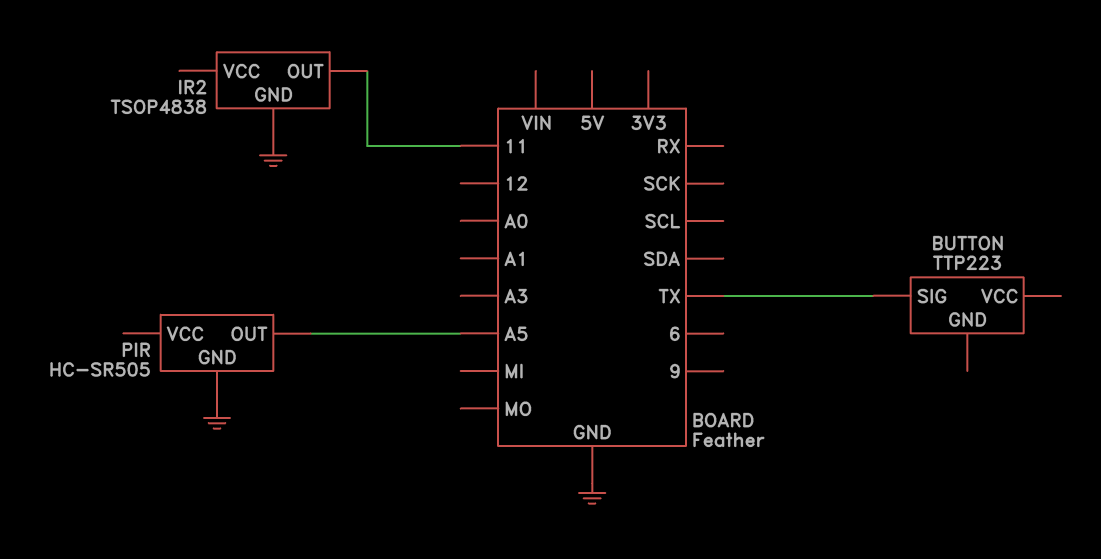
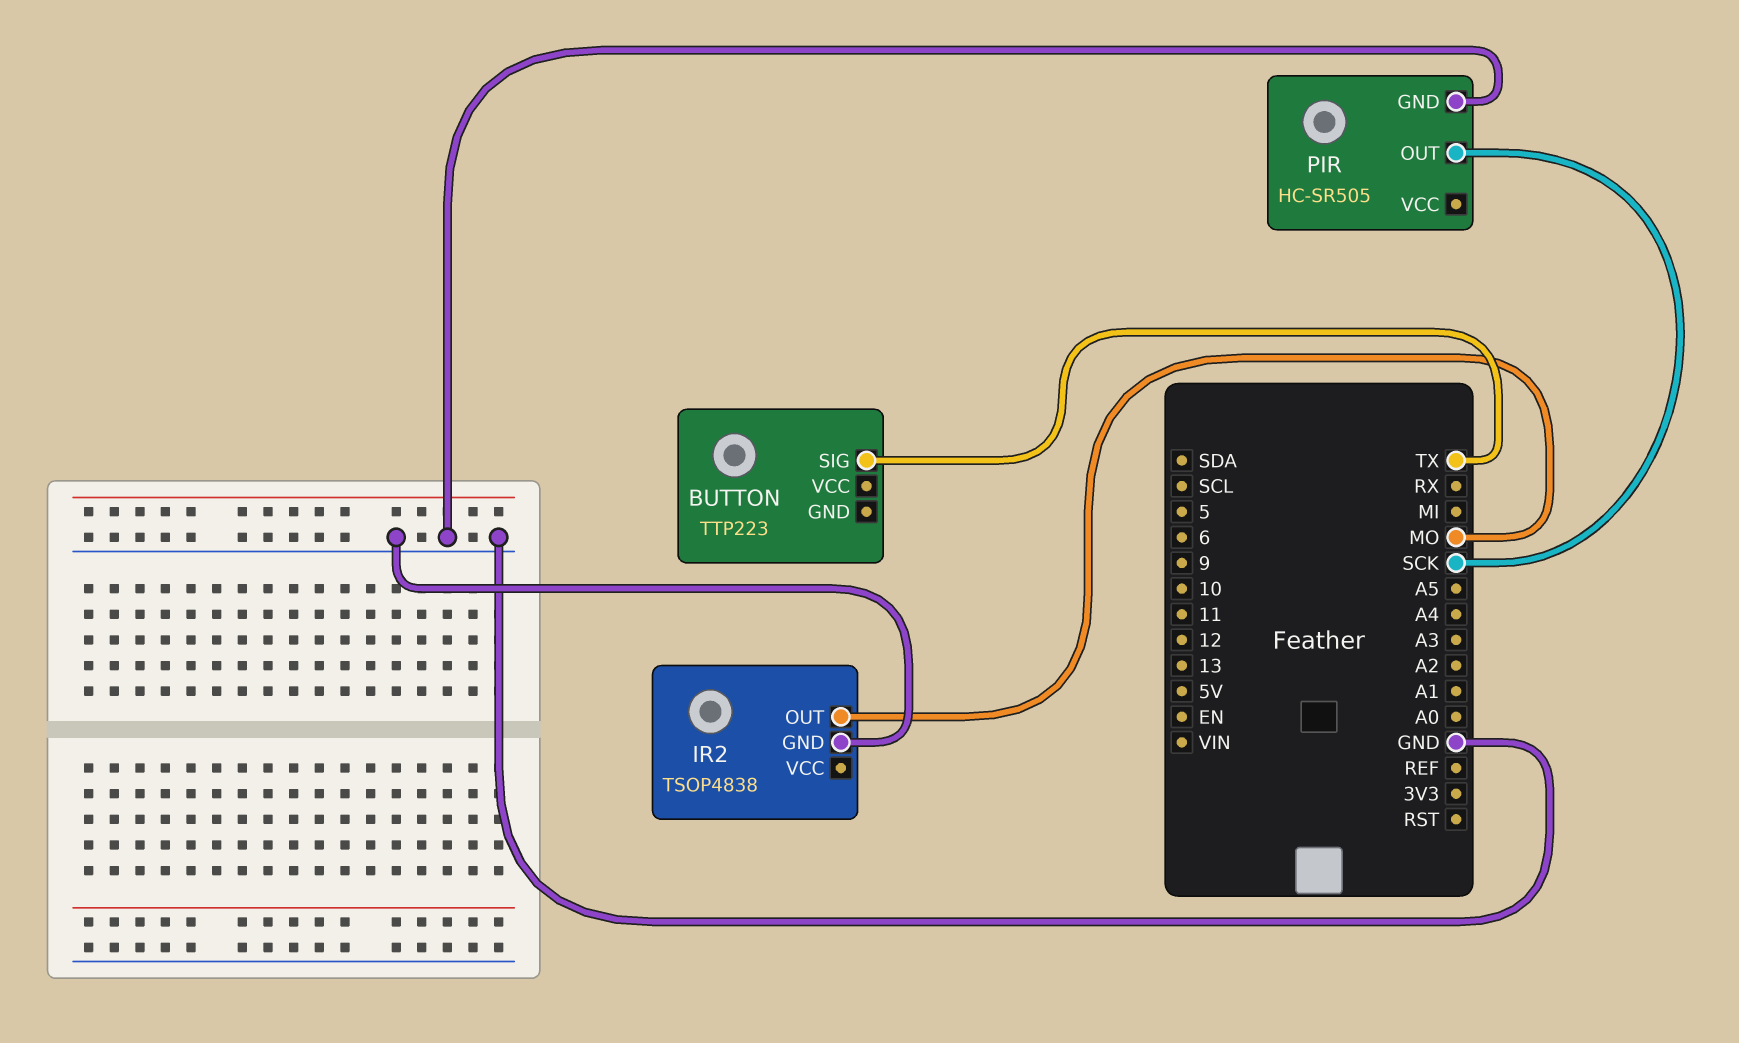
IR2 pin OUT: 11 -> MO
PIR pin OUT: A5 -> SCK

